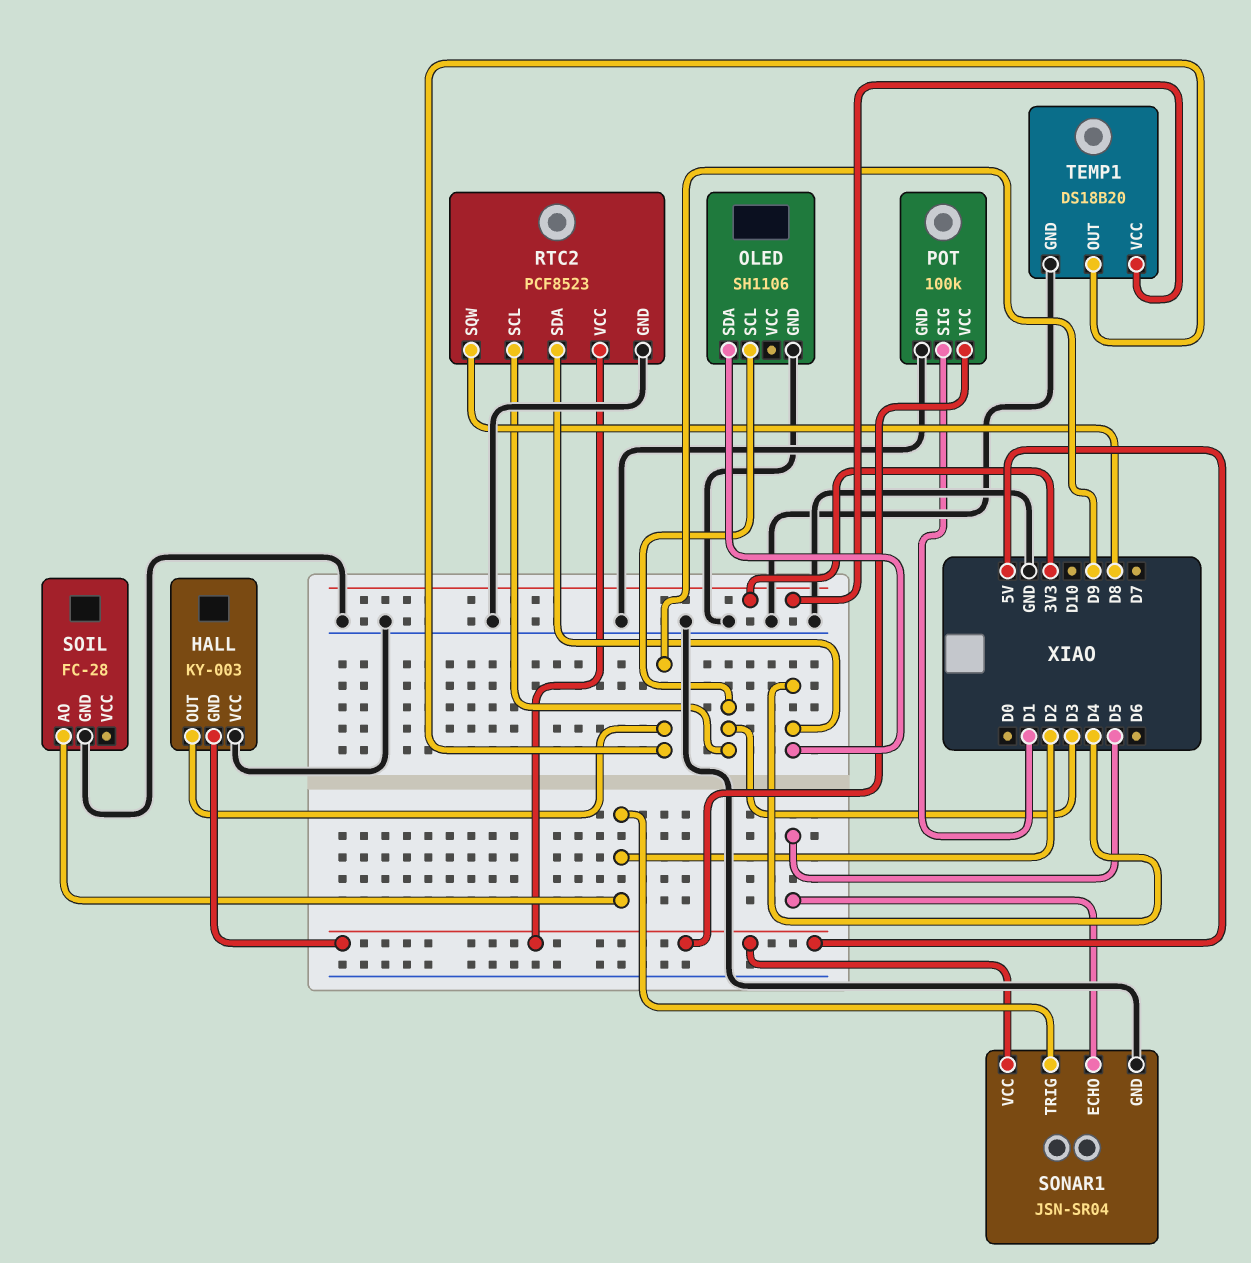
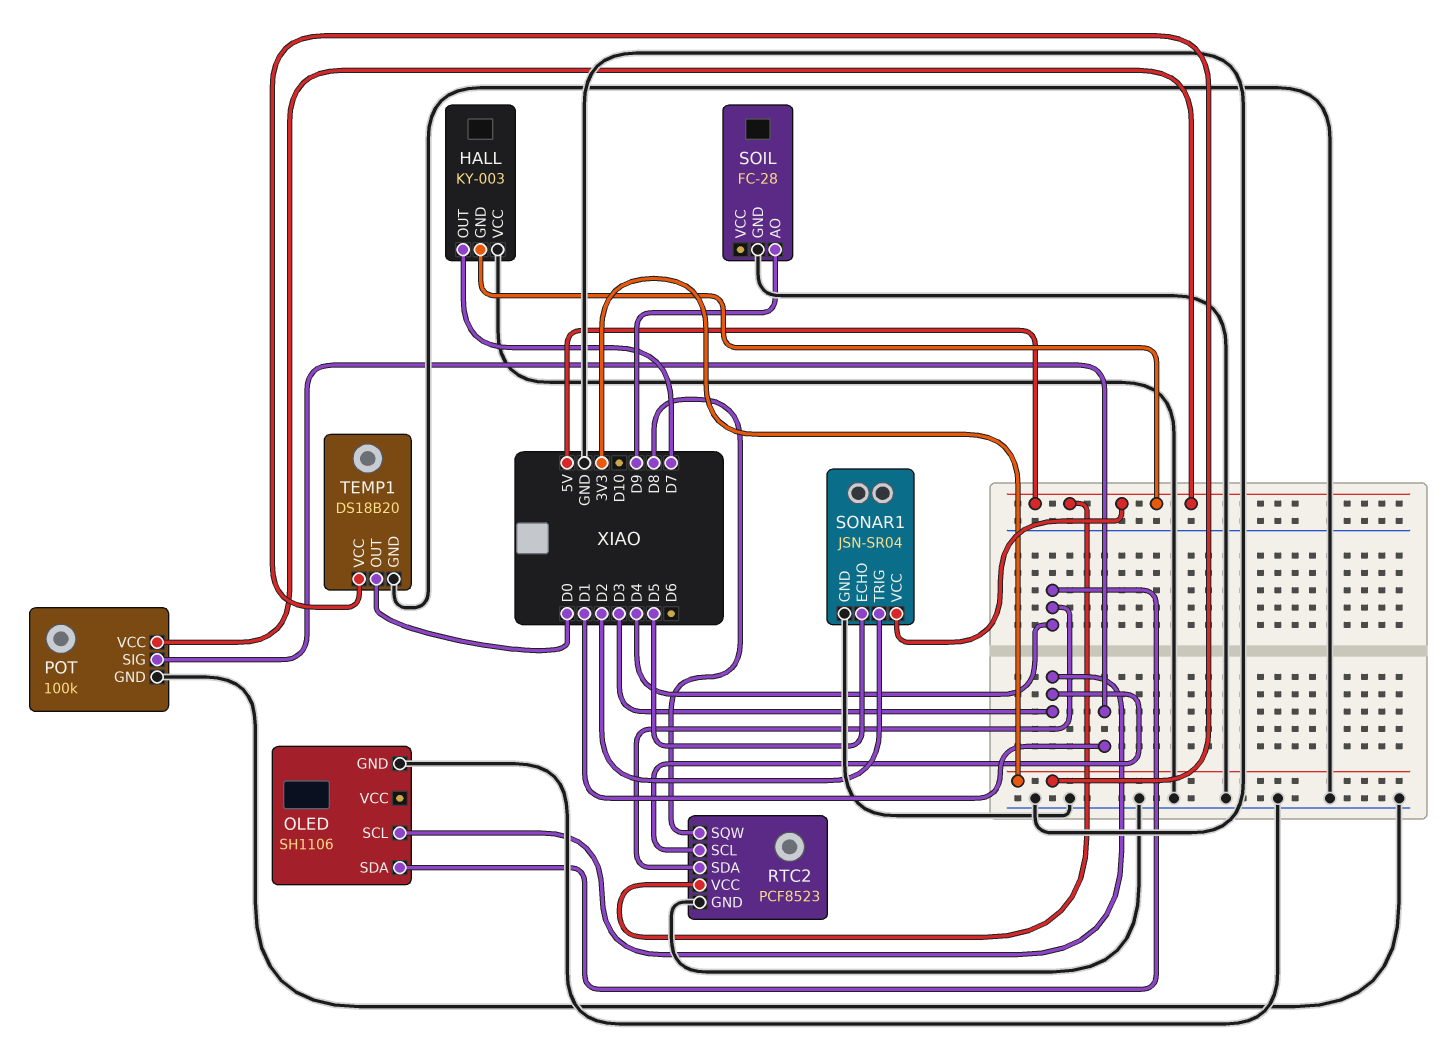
HALL pin OUT: D9 -> D7
SOIL pin AO: D2 -> D9
TEMP1 pin OUT: D9 -> D0

